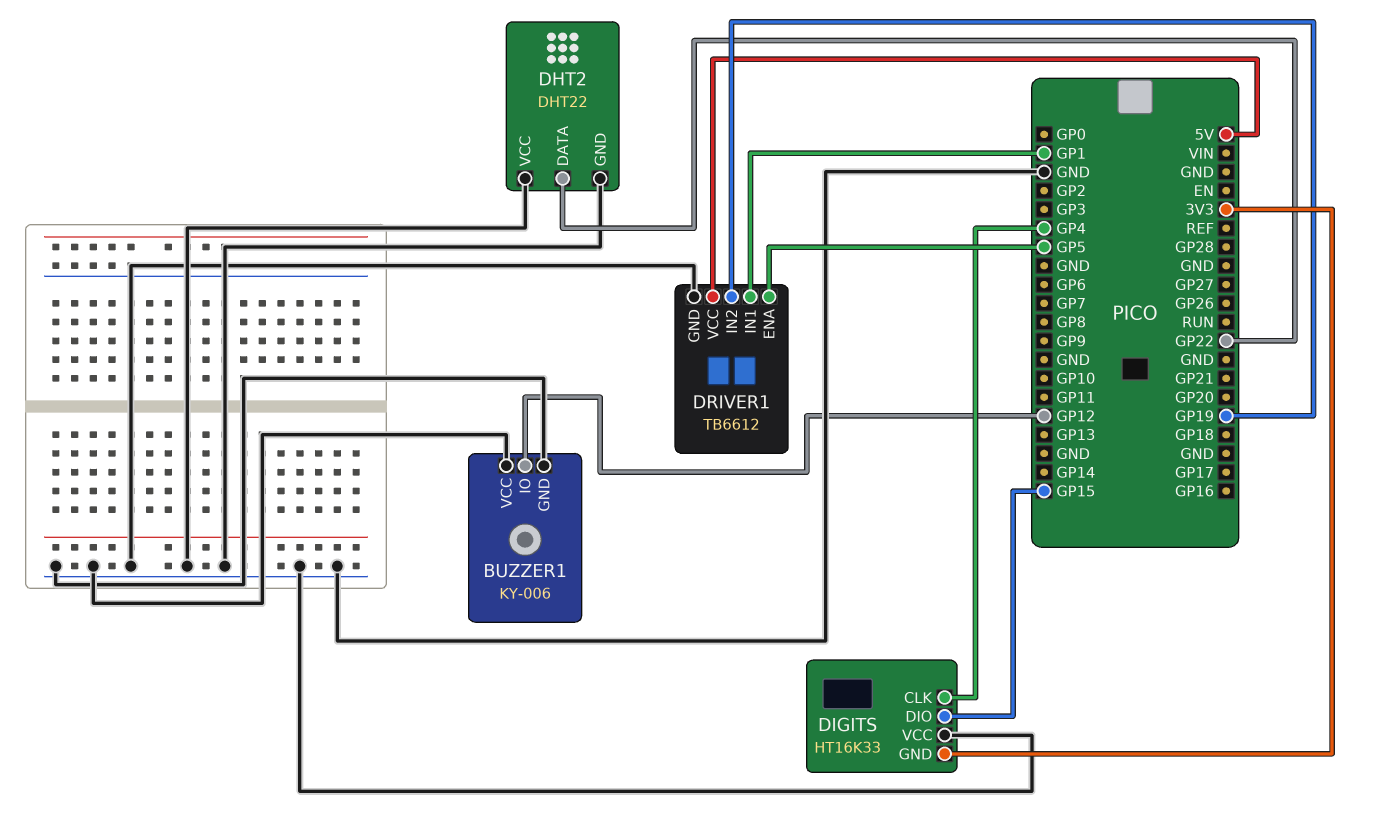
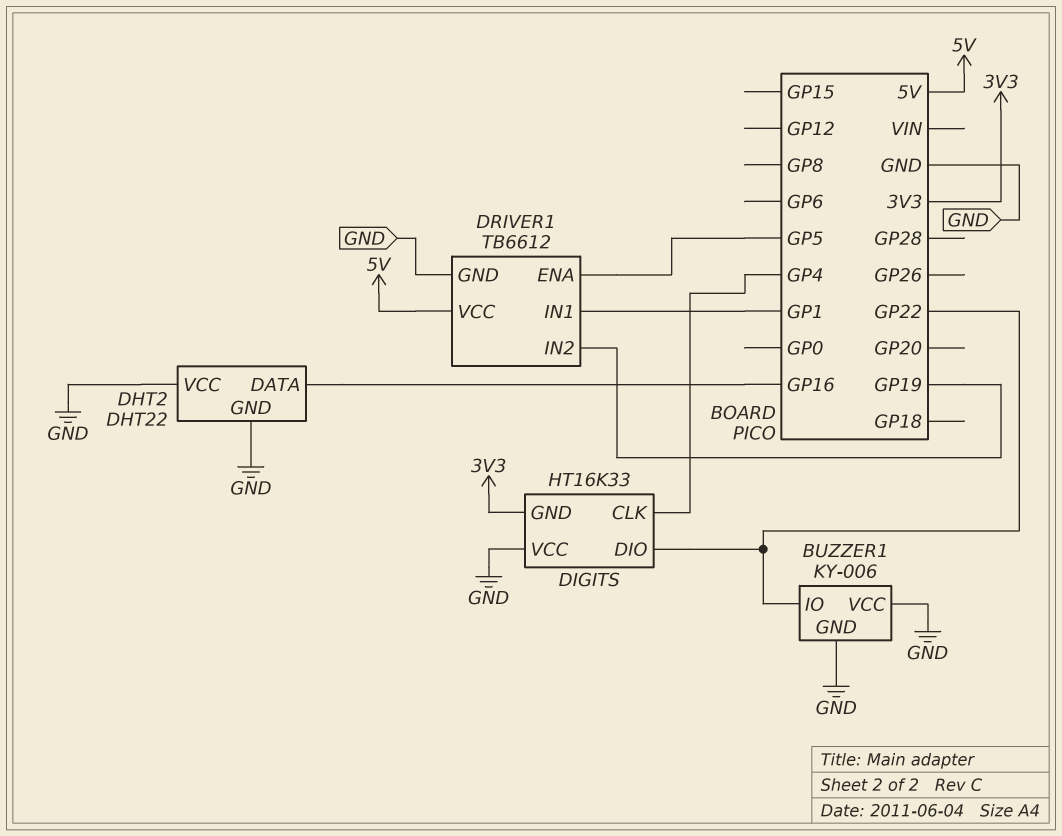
BUZZER1 pin IO: GP12 -> GP22
DHT2 pin DATA: GP22 -> GP16
DIGITS pin DIO: GP15 -> GP22

